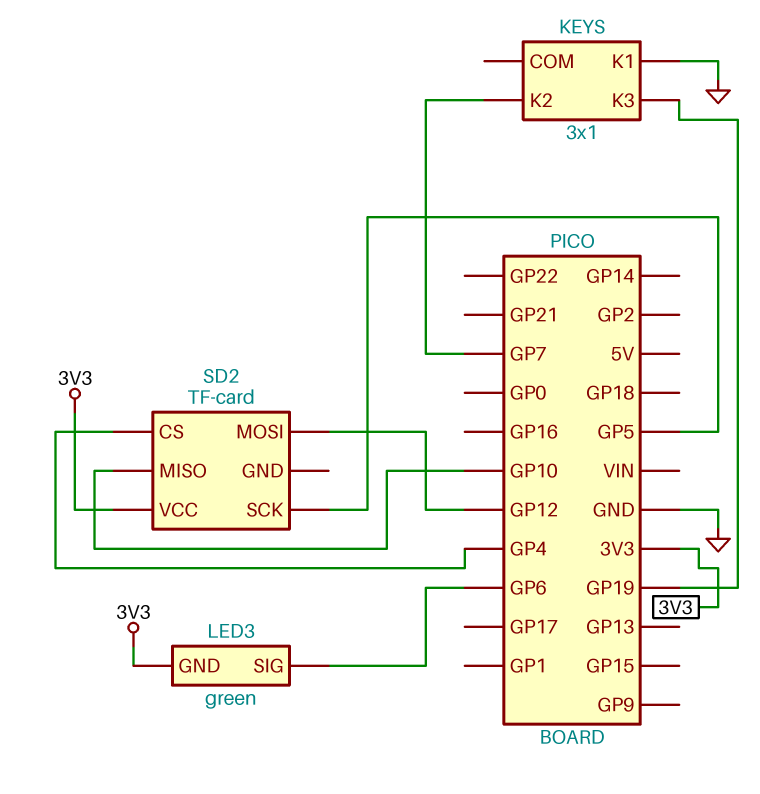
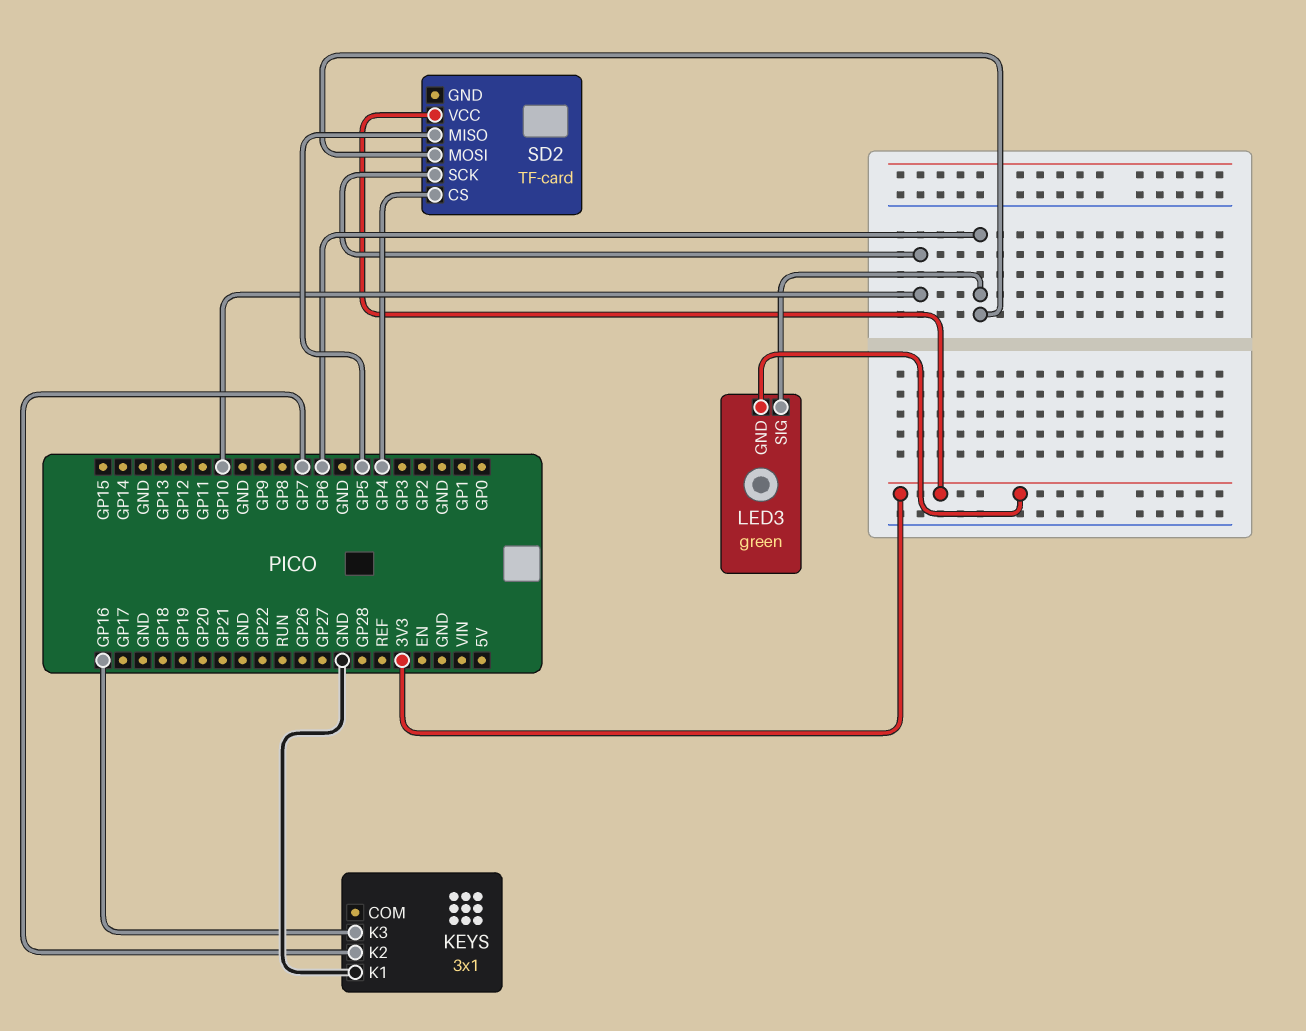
KEYS pin K3: GP19 -> GP16
SD2 pin MISO: GP10 -> GP5
SD2 pin MOSI: GP12 -> GP6
SD2 pin SCK: GP5 -> GP10

